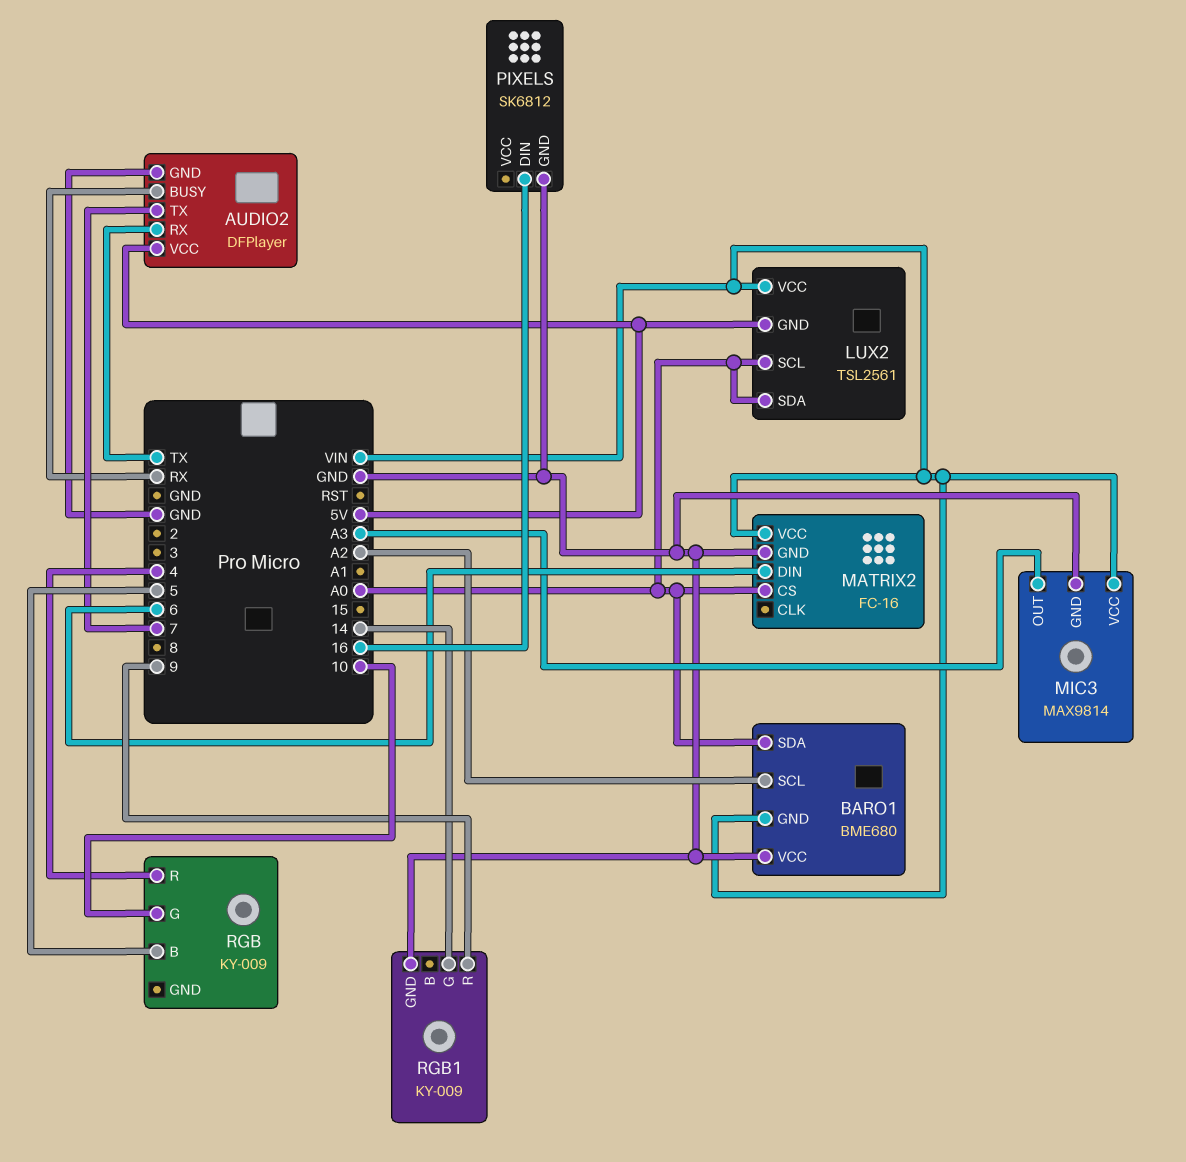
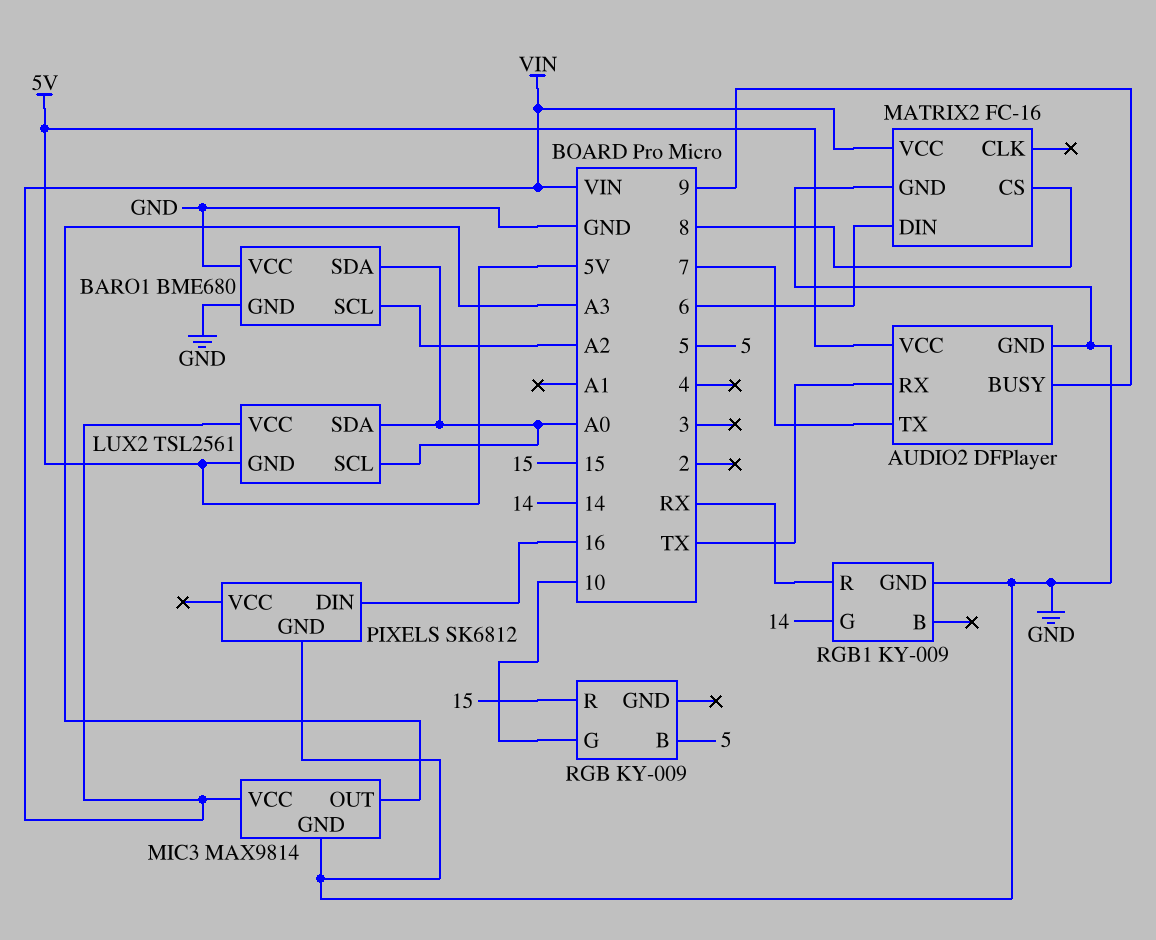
AUDIO2 pin BUSY: RX -> 9
BARO1 pin GND: VIN -> GND
MATRIX2 pin CS: A0 -> 8
RGB pin R: 4 -> 15
RGB1 pin R: 9 -> RX

